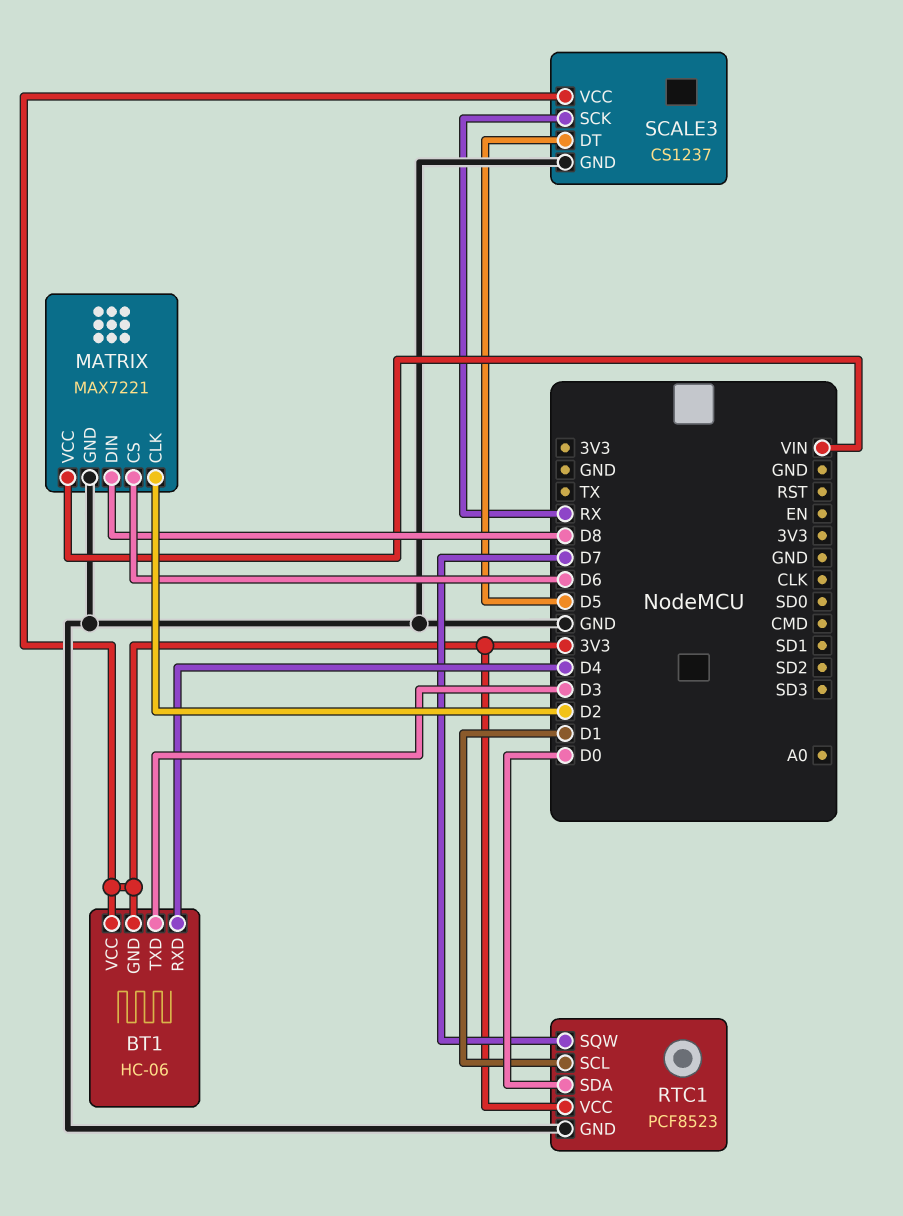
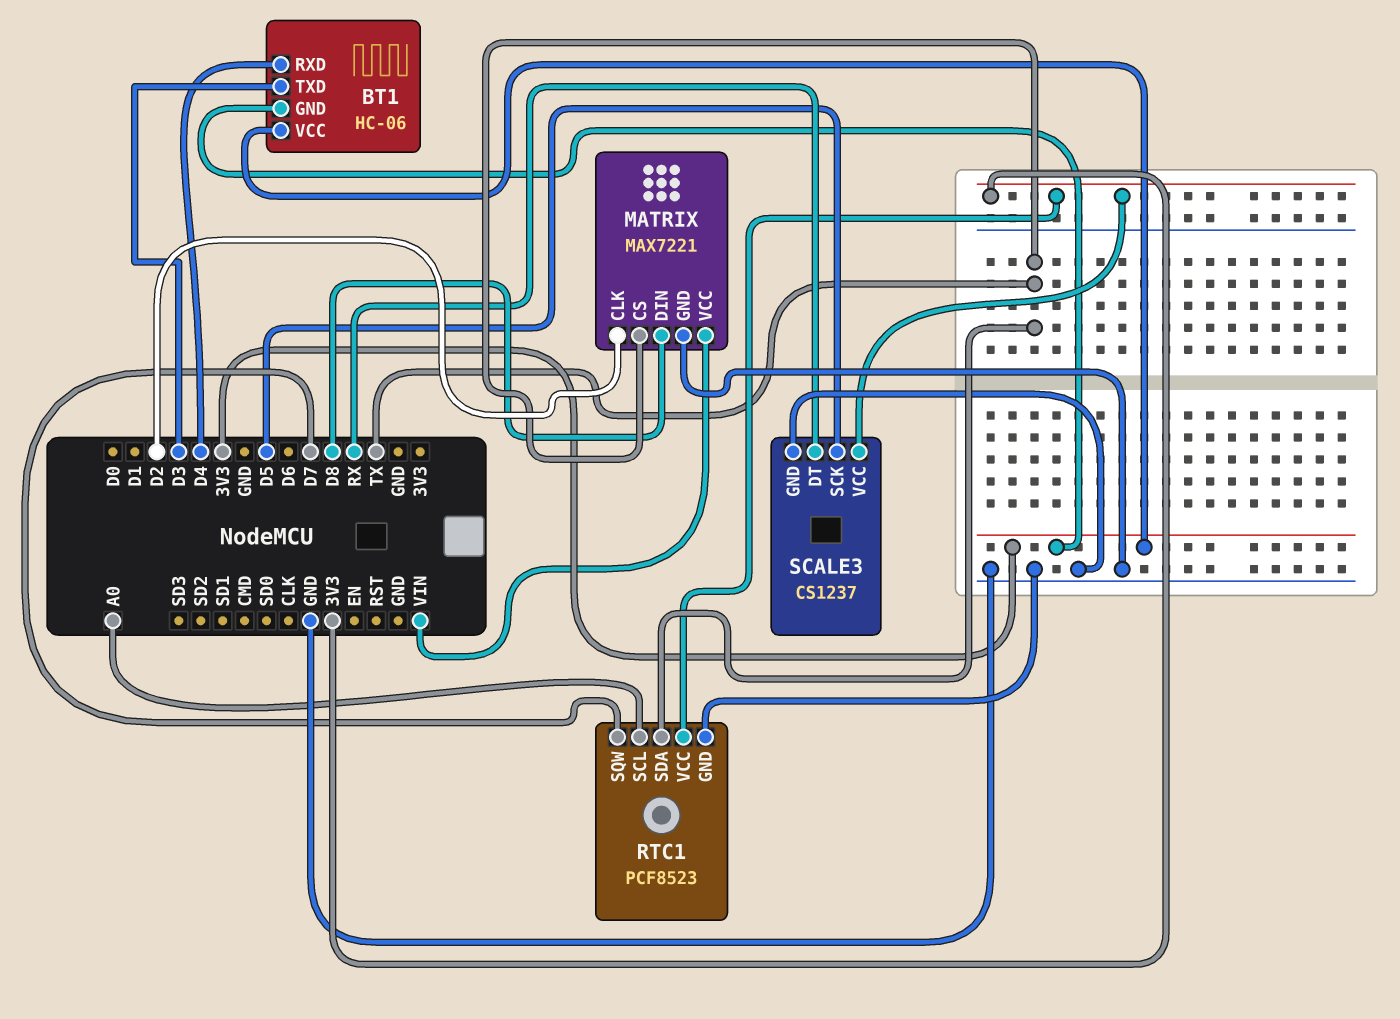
MATRIX pin CS: D6 -> TX
RTC1 pin SCL: D1 -> A0
RTC1 pin SDA: D0 -> TX
SCALE3 pin DT: D5 -> RX
SCALE3 pin SCK: RX -> D5

